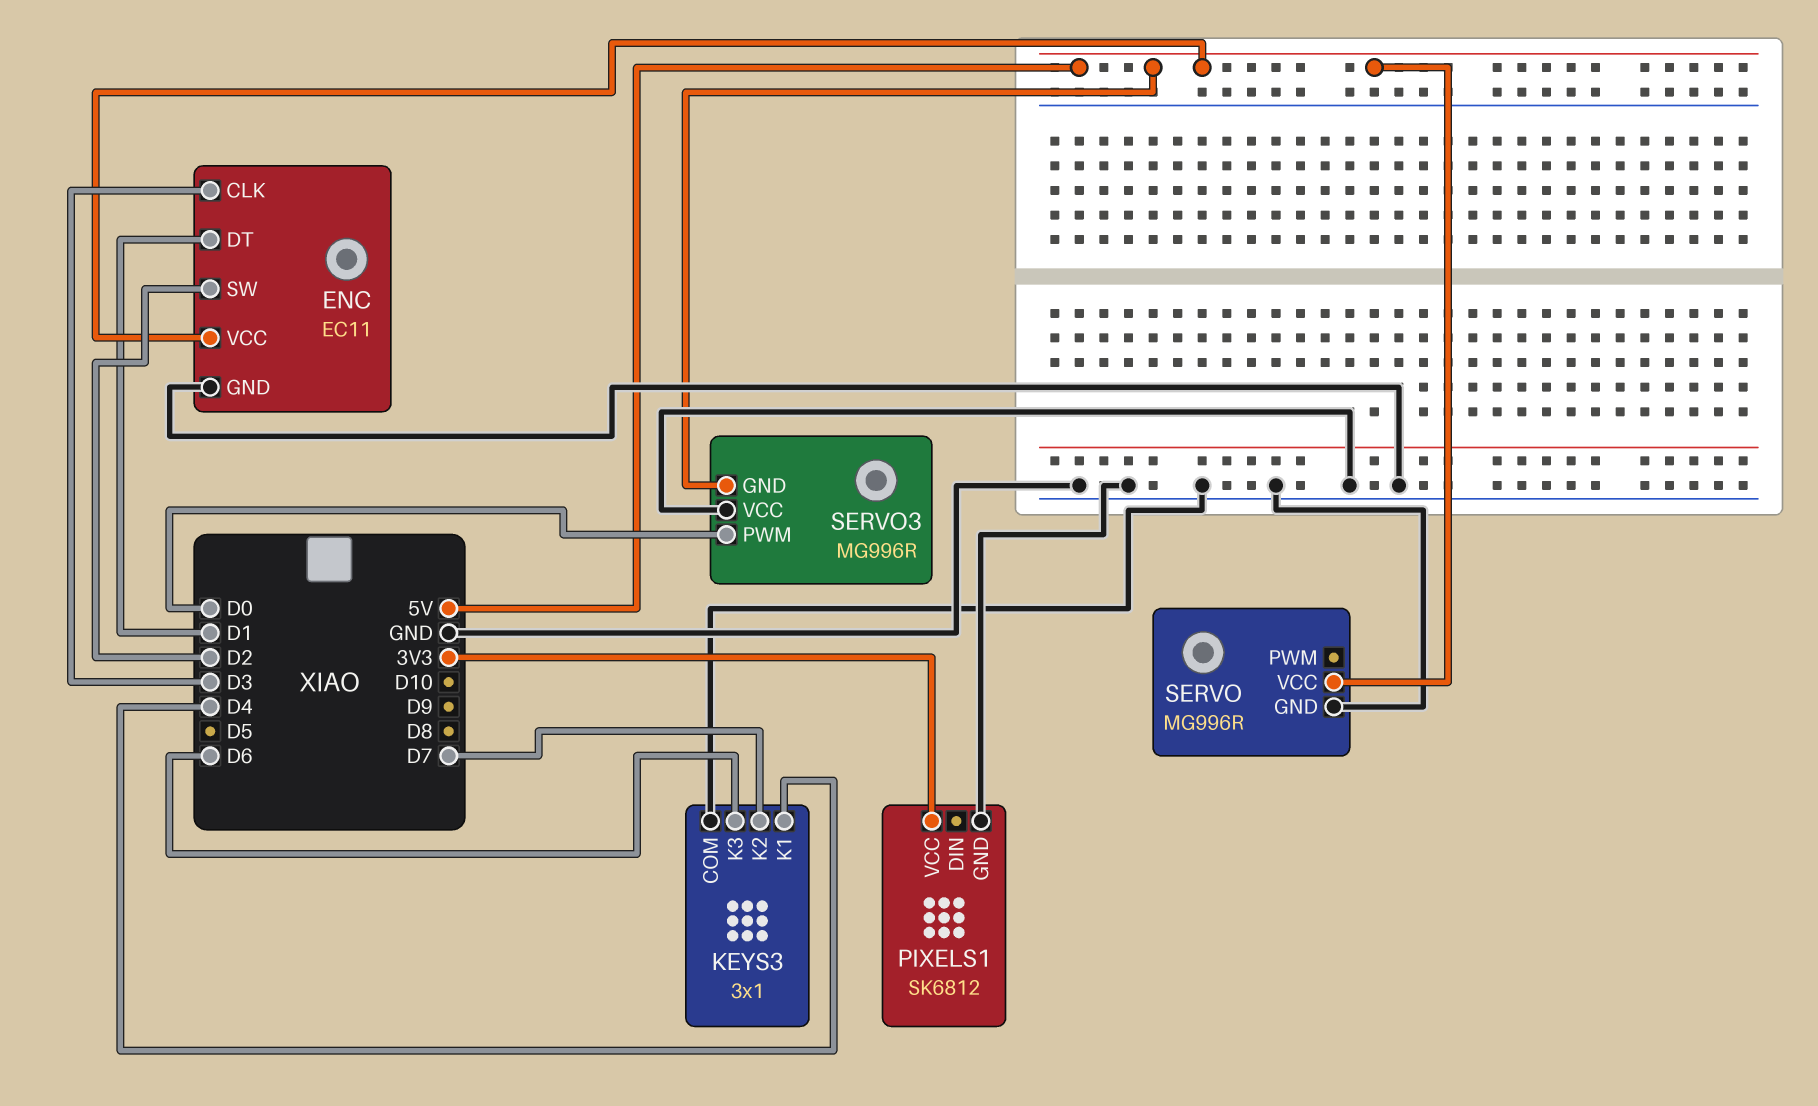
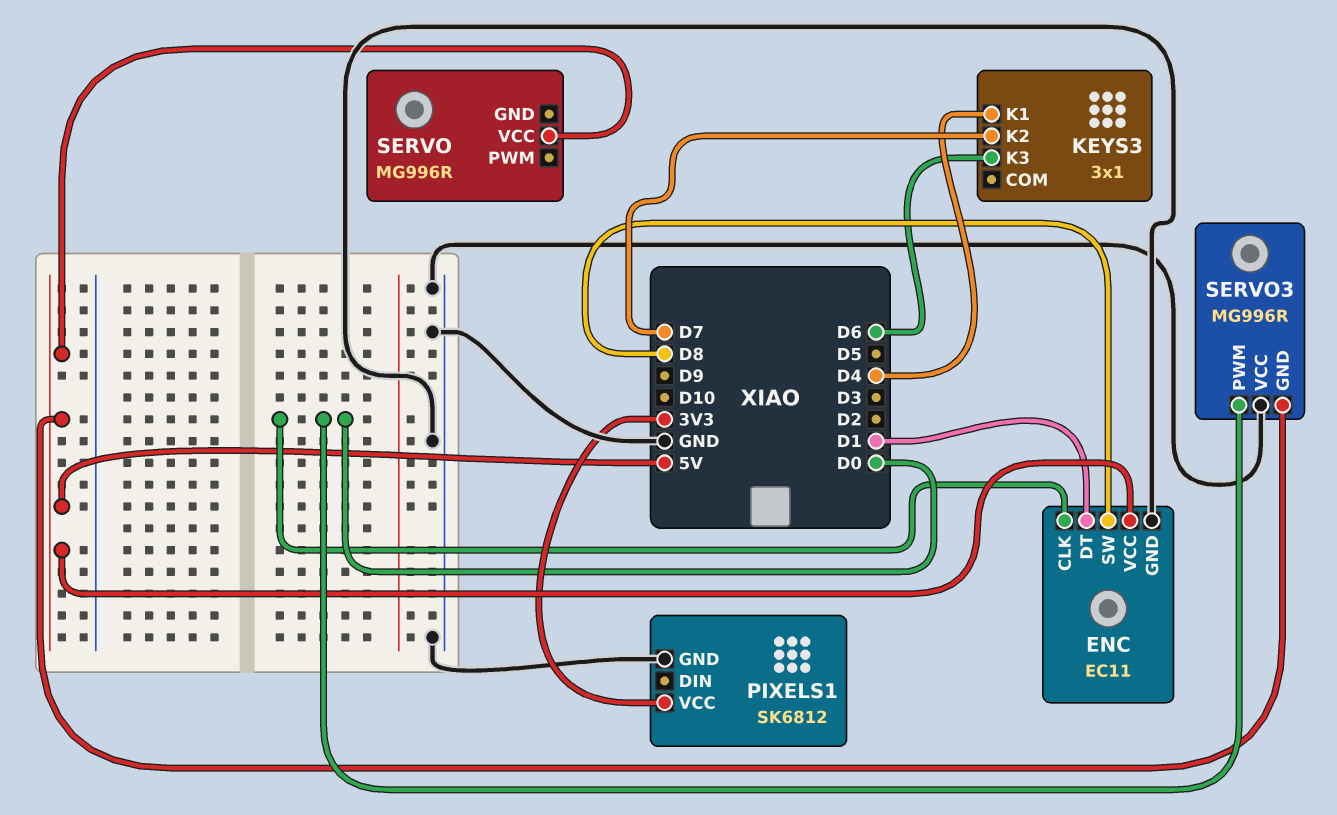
ENC pin CLK: D3 -> D0
ENC pin SW: D2 -> D8
KEYS3 pin COM: GND -> none
SERVO pin GND: GND -> none

